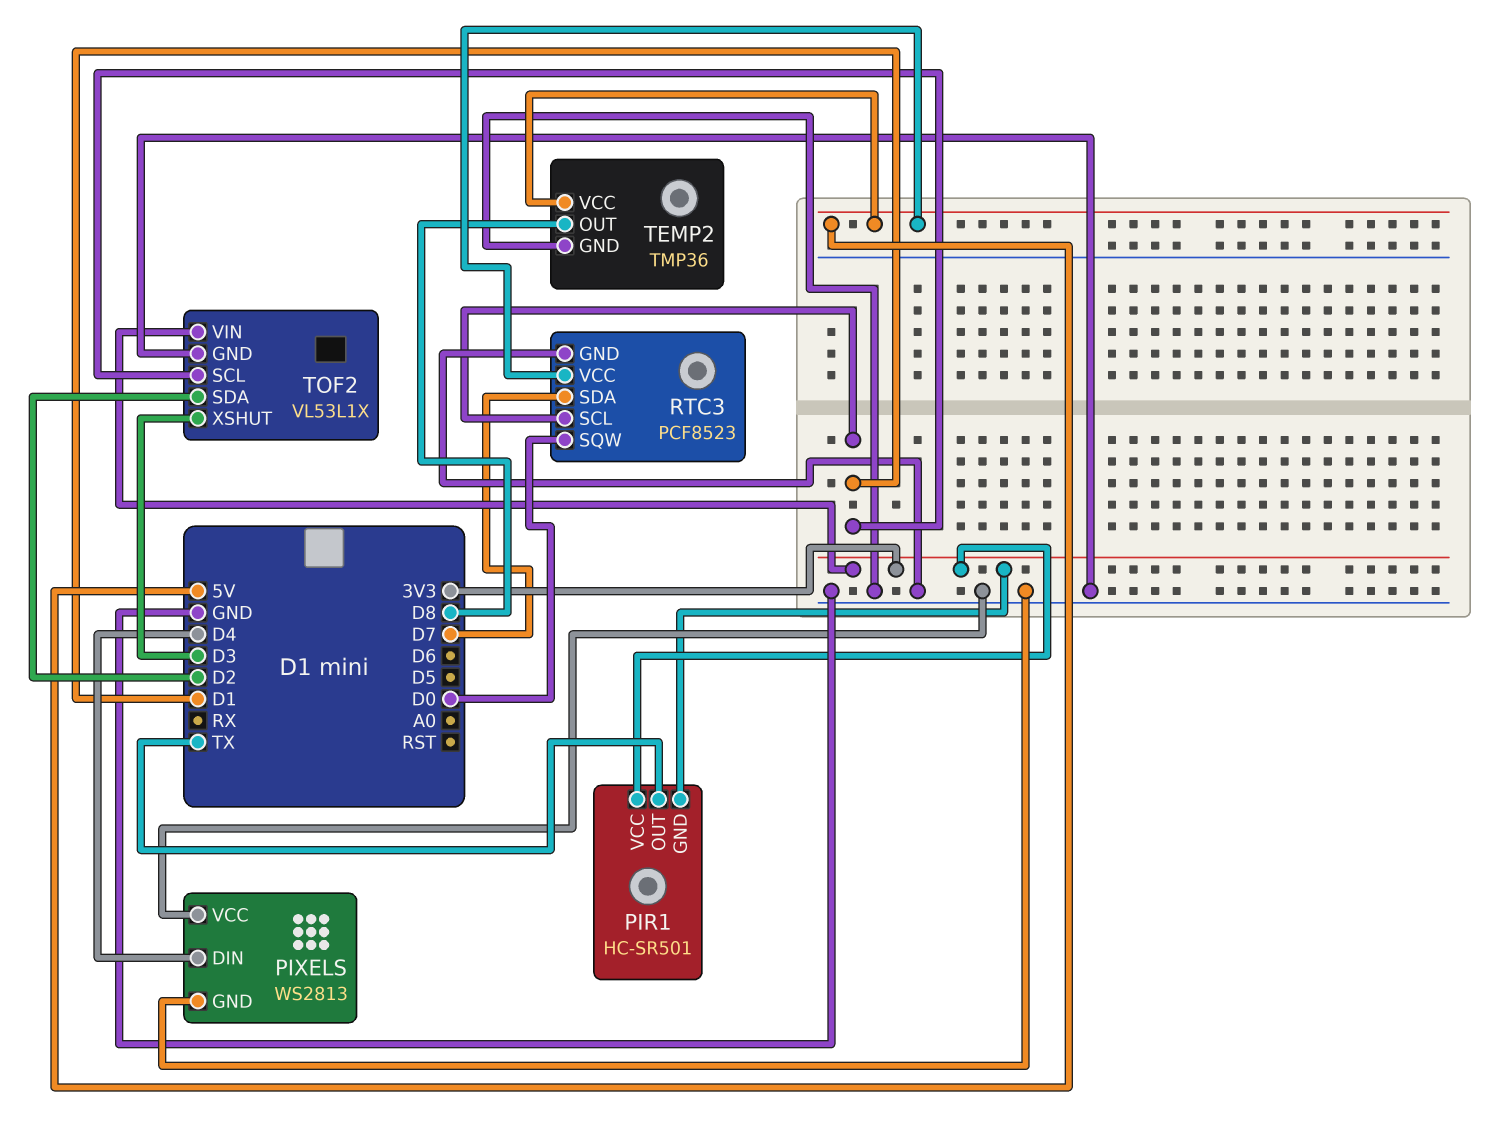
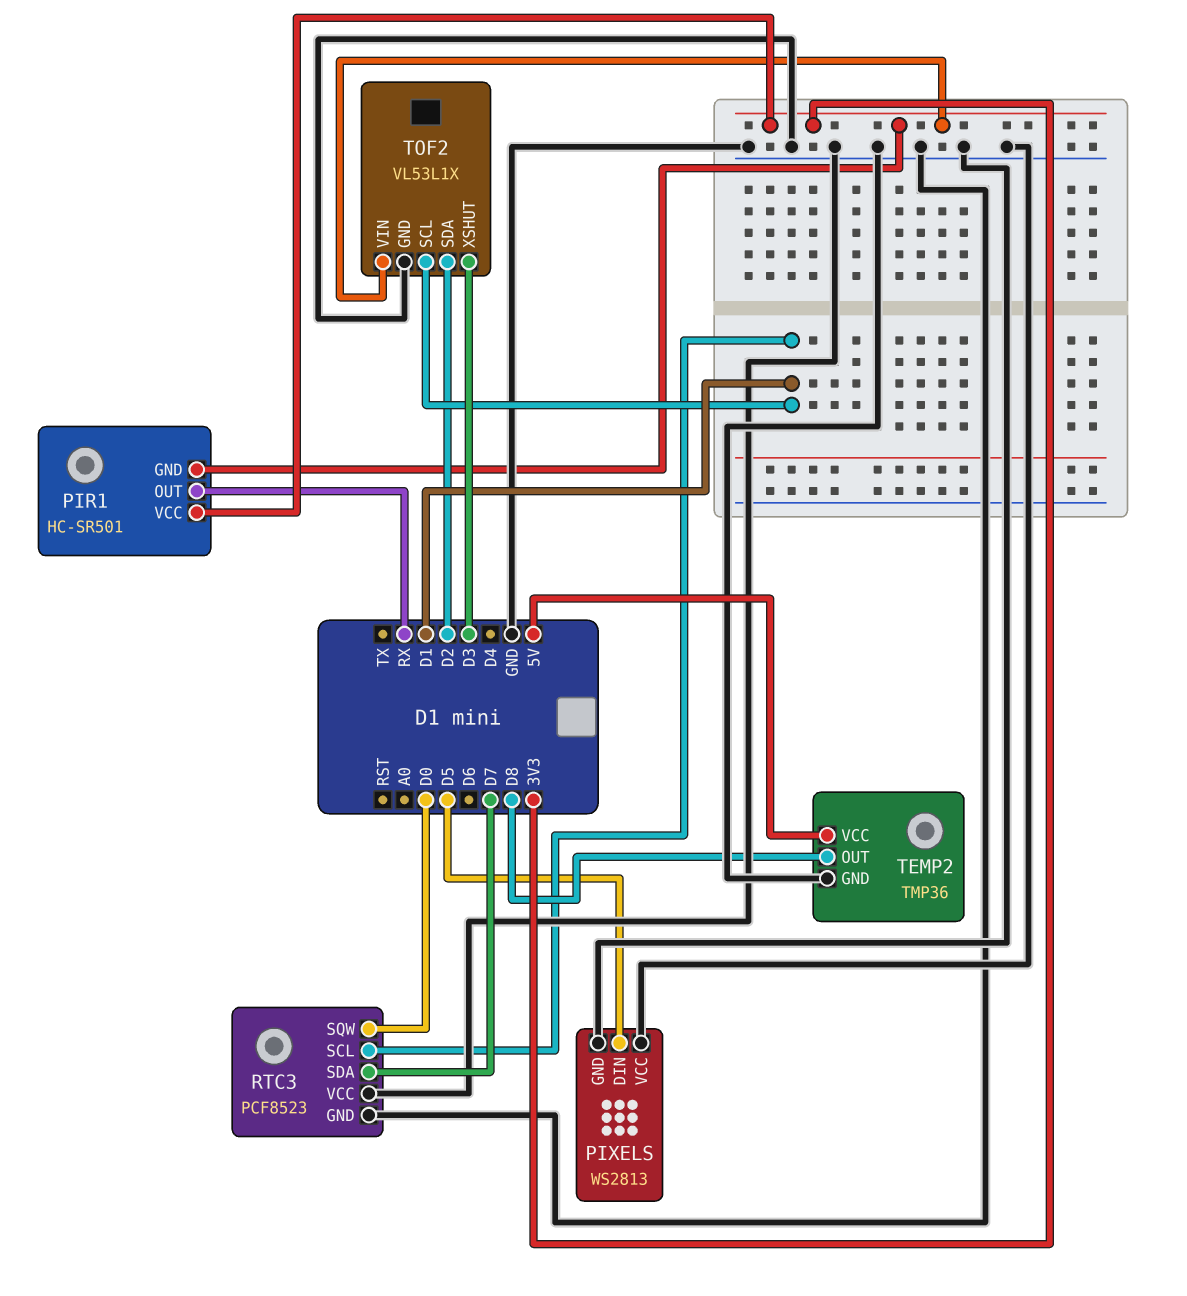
PIR1 pin OUT: TX -> RX
PIXELS pin DIN: D4 -> D5
RTC3 pin VCC: 5V -> GND

